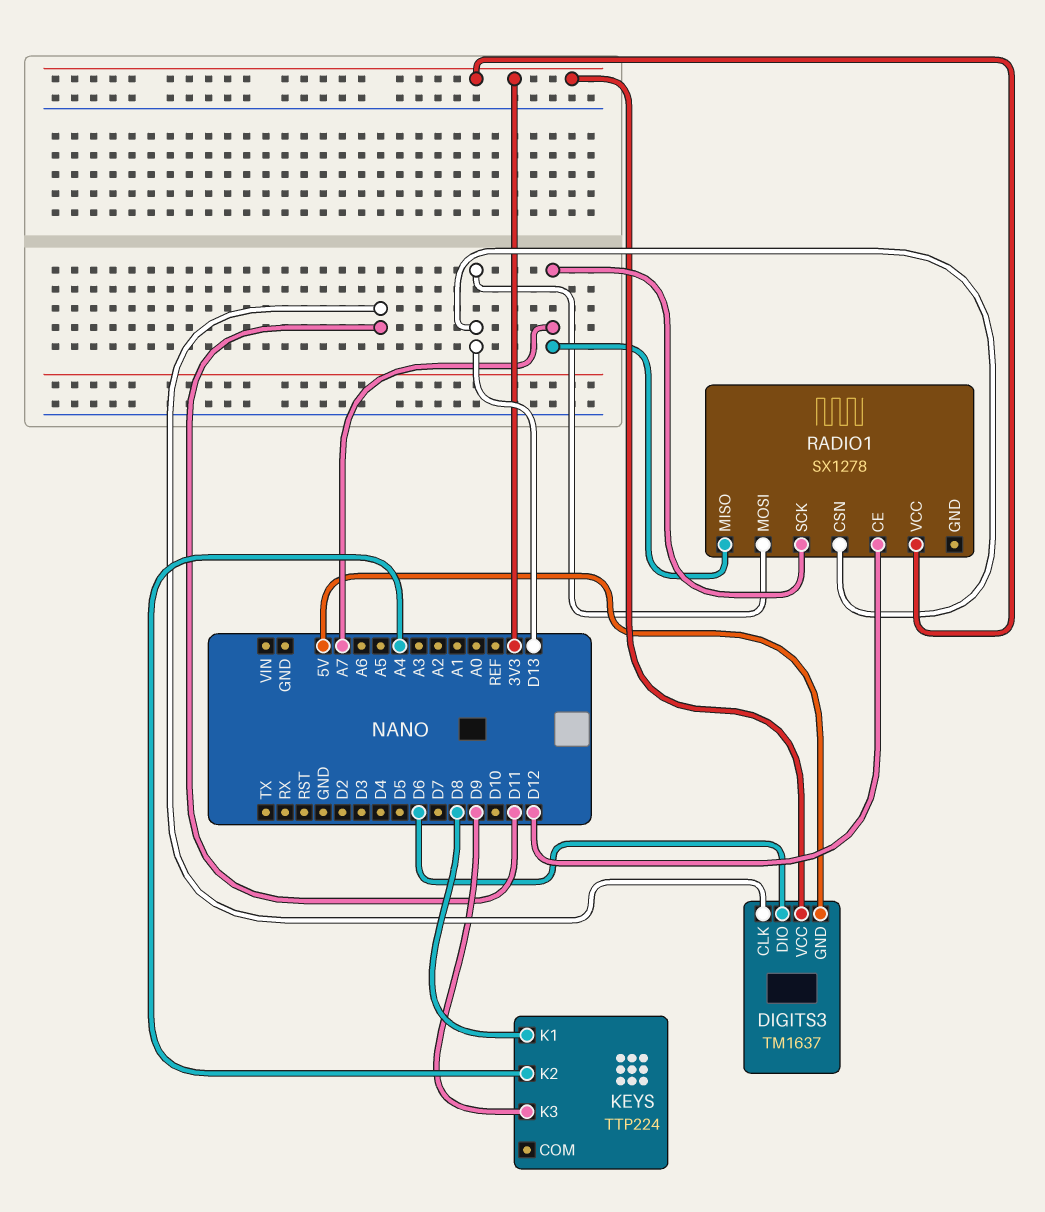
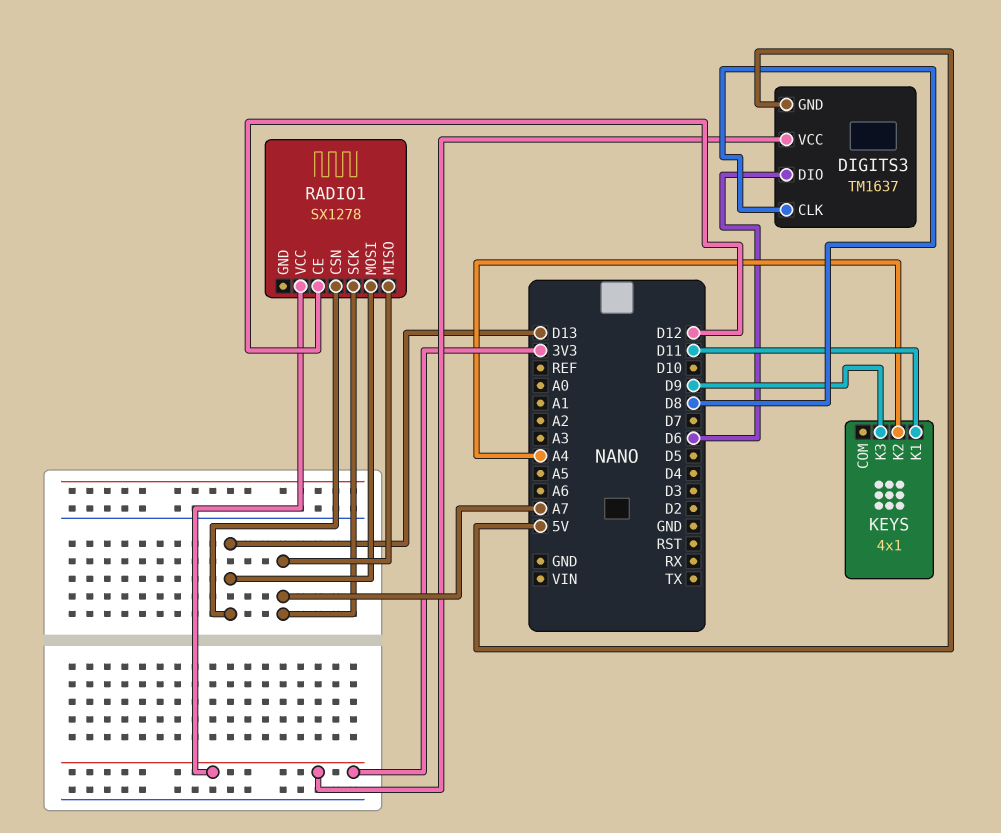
DIGITS3 pin CLK: D11 -> D8
KEYS: TTP224 -> 4x1
KEYS pin K1: D8 -> D11

